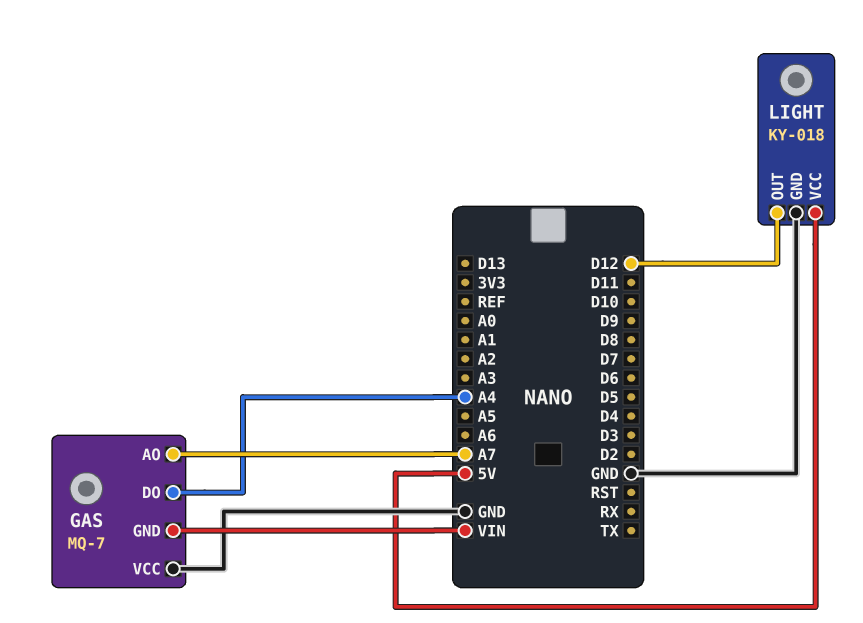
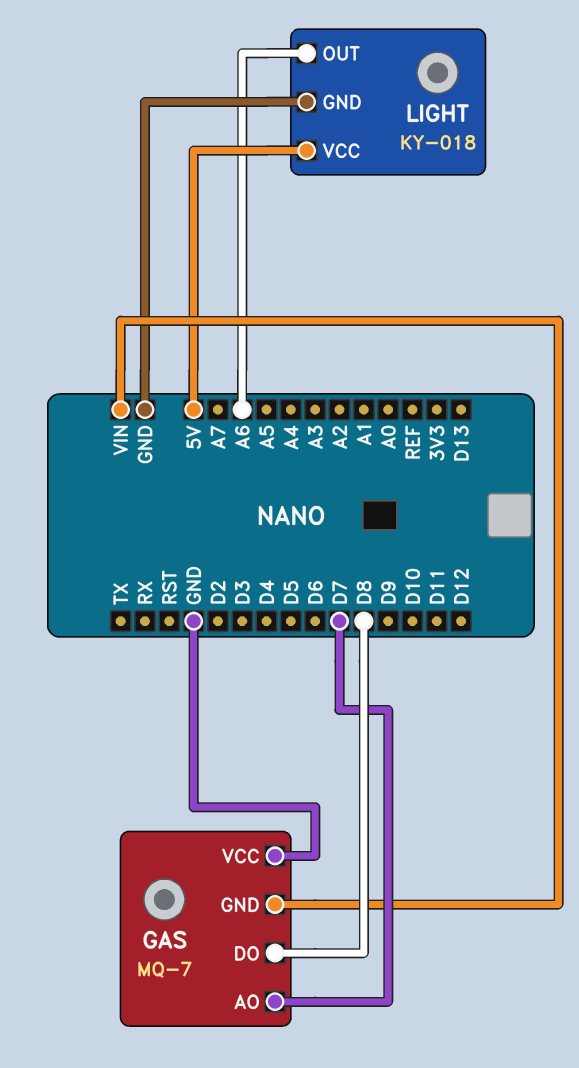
GAS pin AO: A7 -> D7
GAS pin DO: A4 -> D8
LIGHT pin OUT: D12 -> A6

